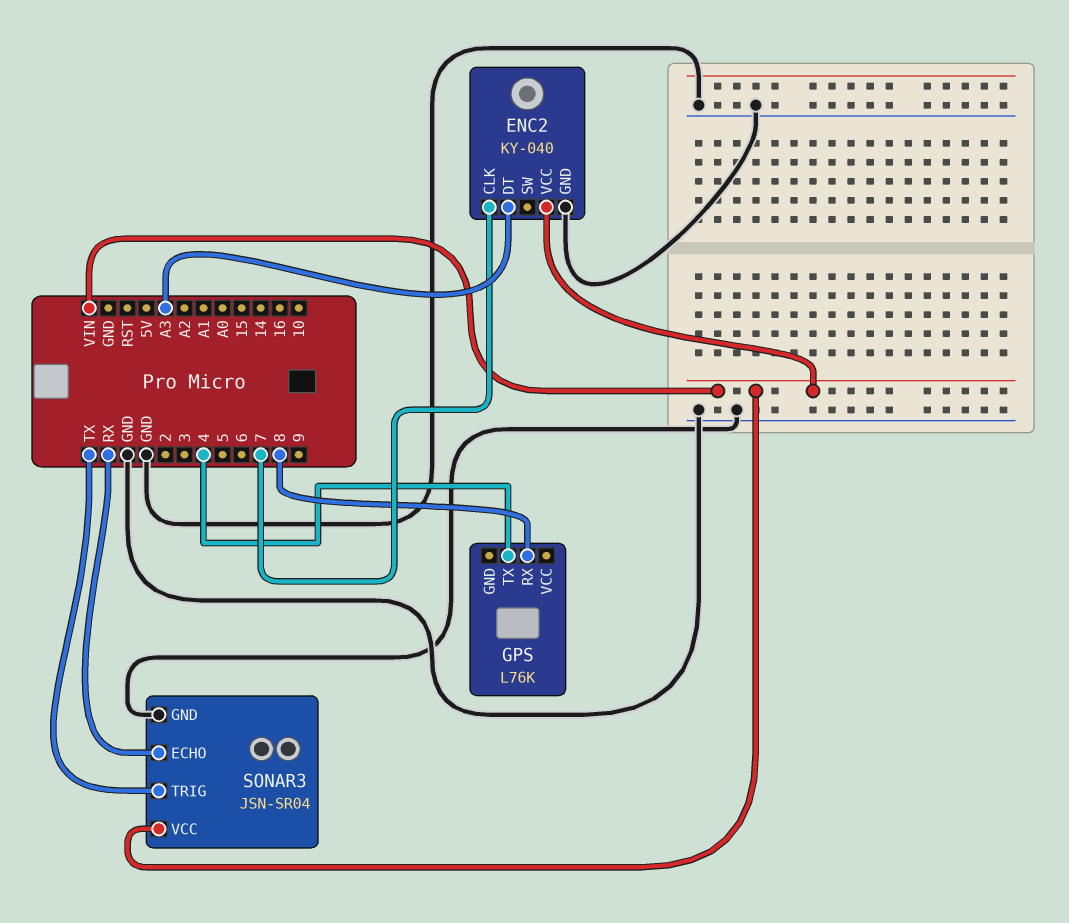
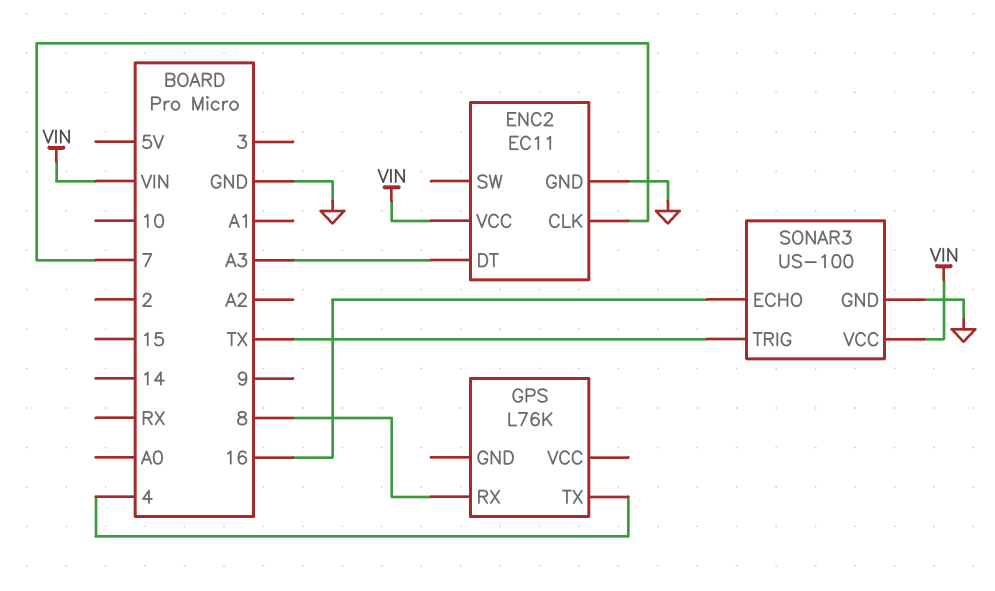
ENC2: KY-040 -> EC11
SONAR3: JSN-SR04 -> US-100
SONAR3 pin ECHO: RX -> 16

